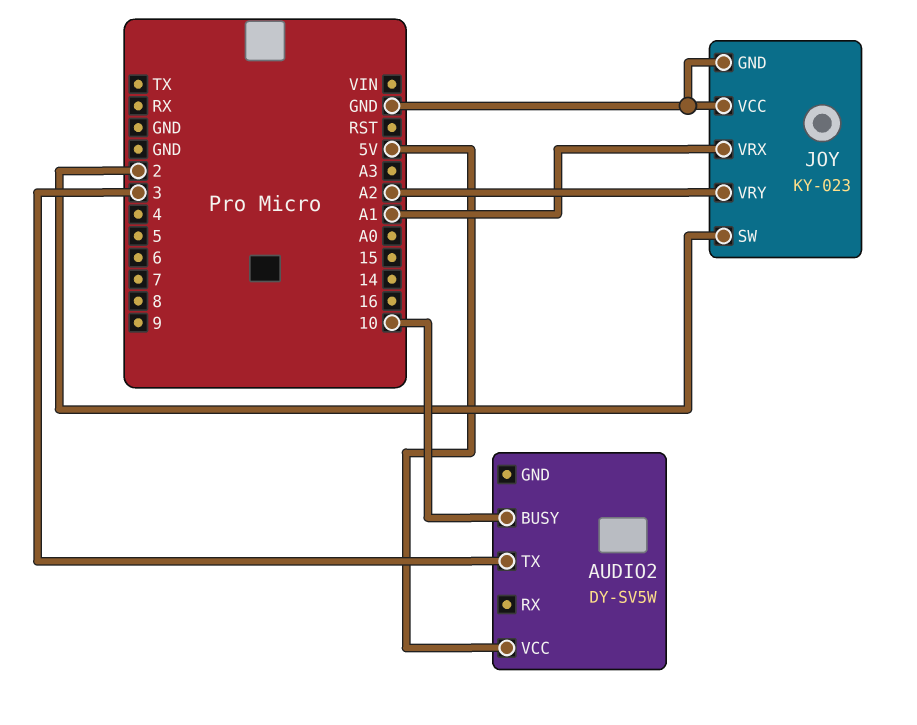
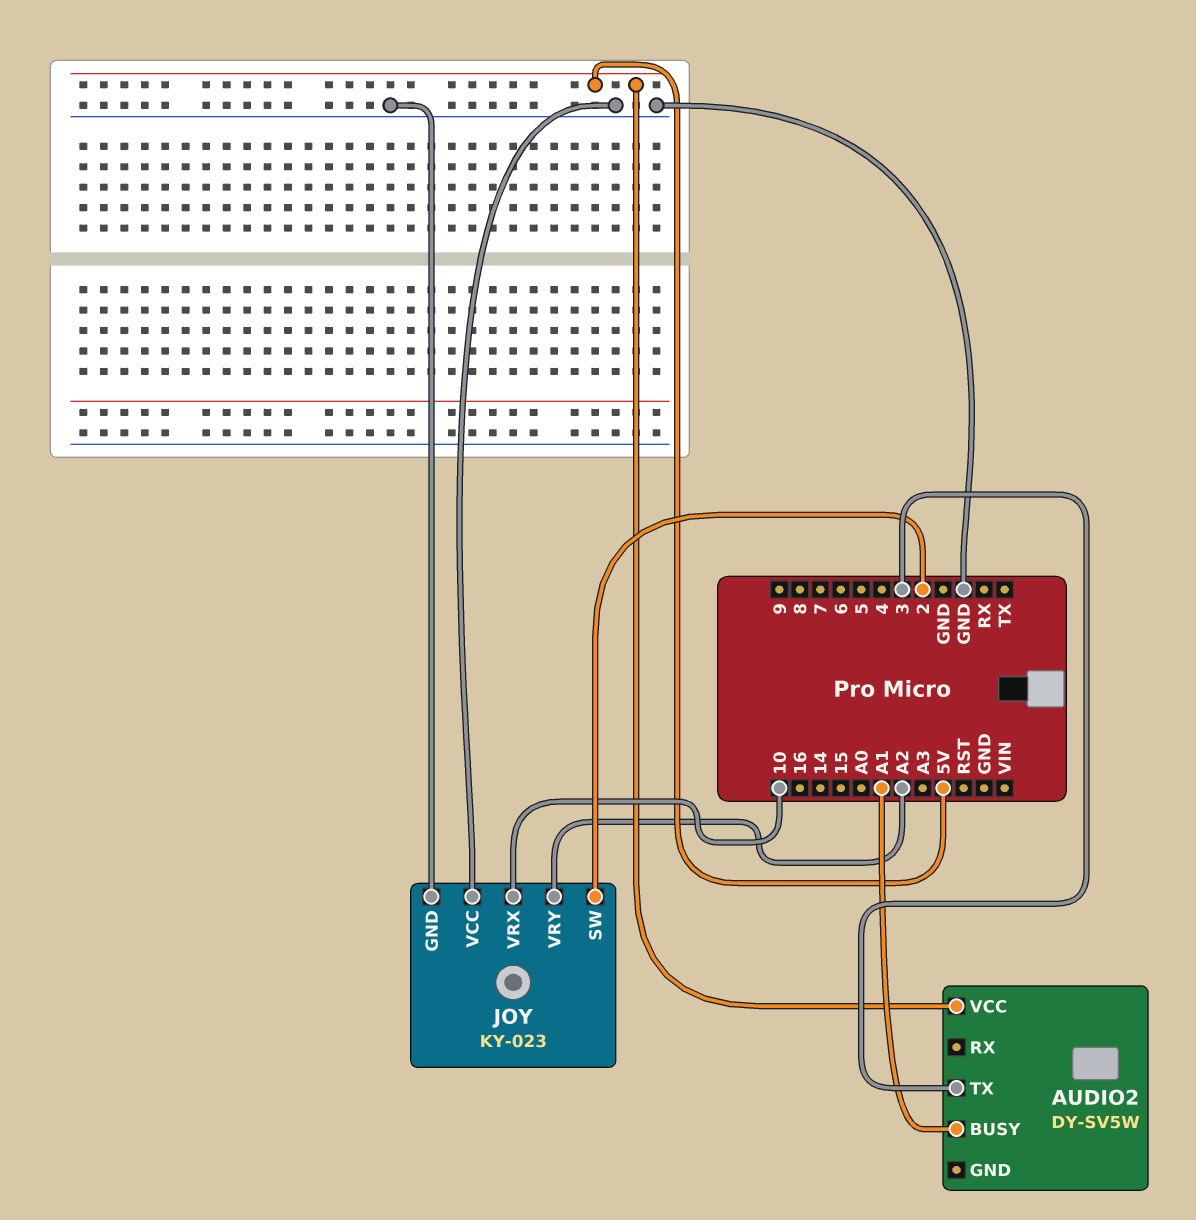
AUDIO2 pin BUSY: 10 -> A1
JOY pin VRX: A1 -> 10

